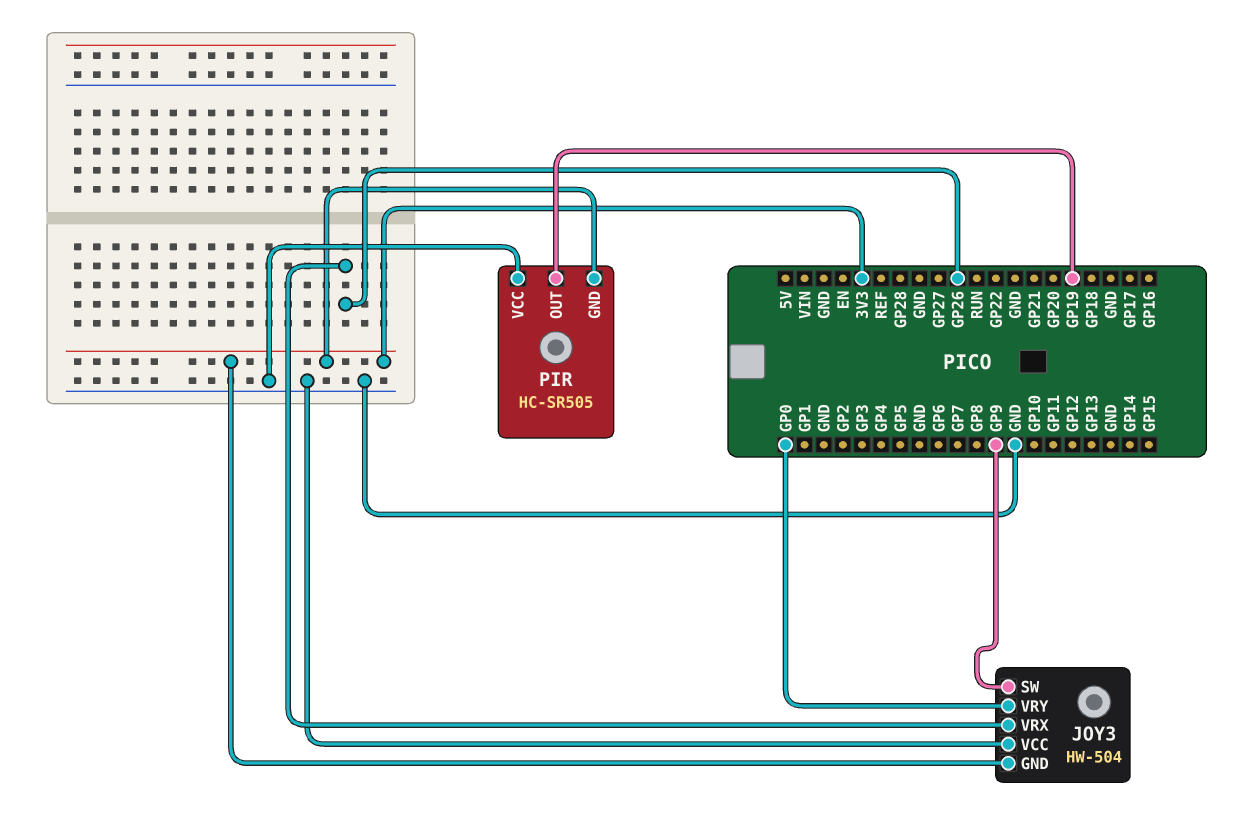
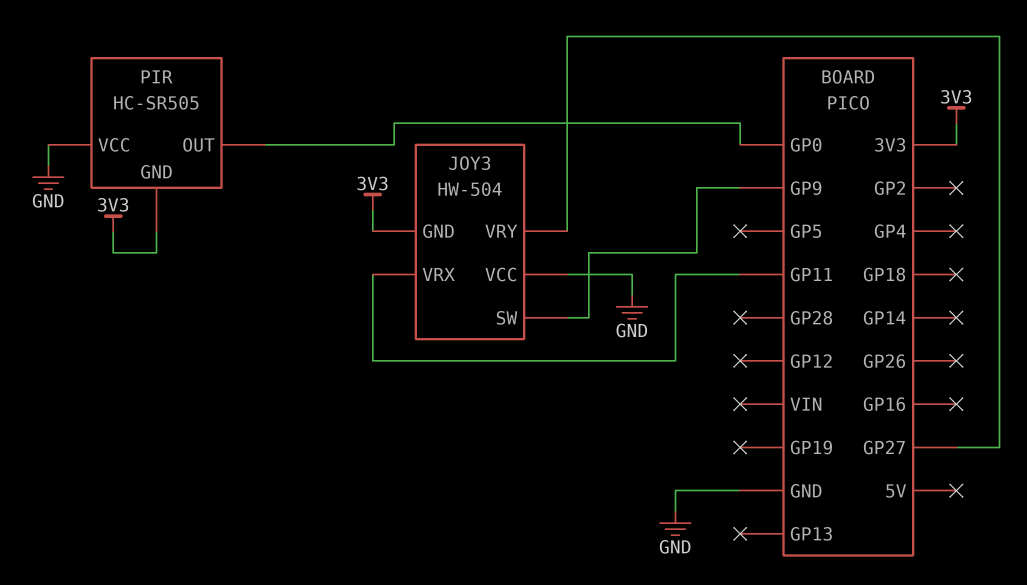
JOY3 pin VRX: GP26 -> GP11
JOY3 pin VRY: GP0 -> GP27
PIR pin OUT: GP19 -> GP0

